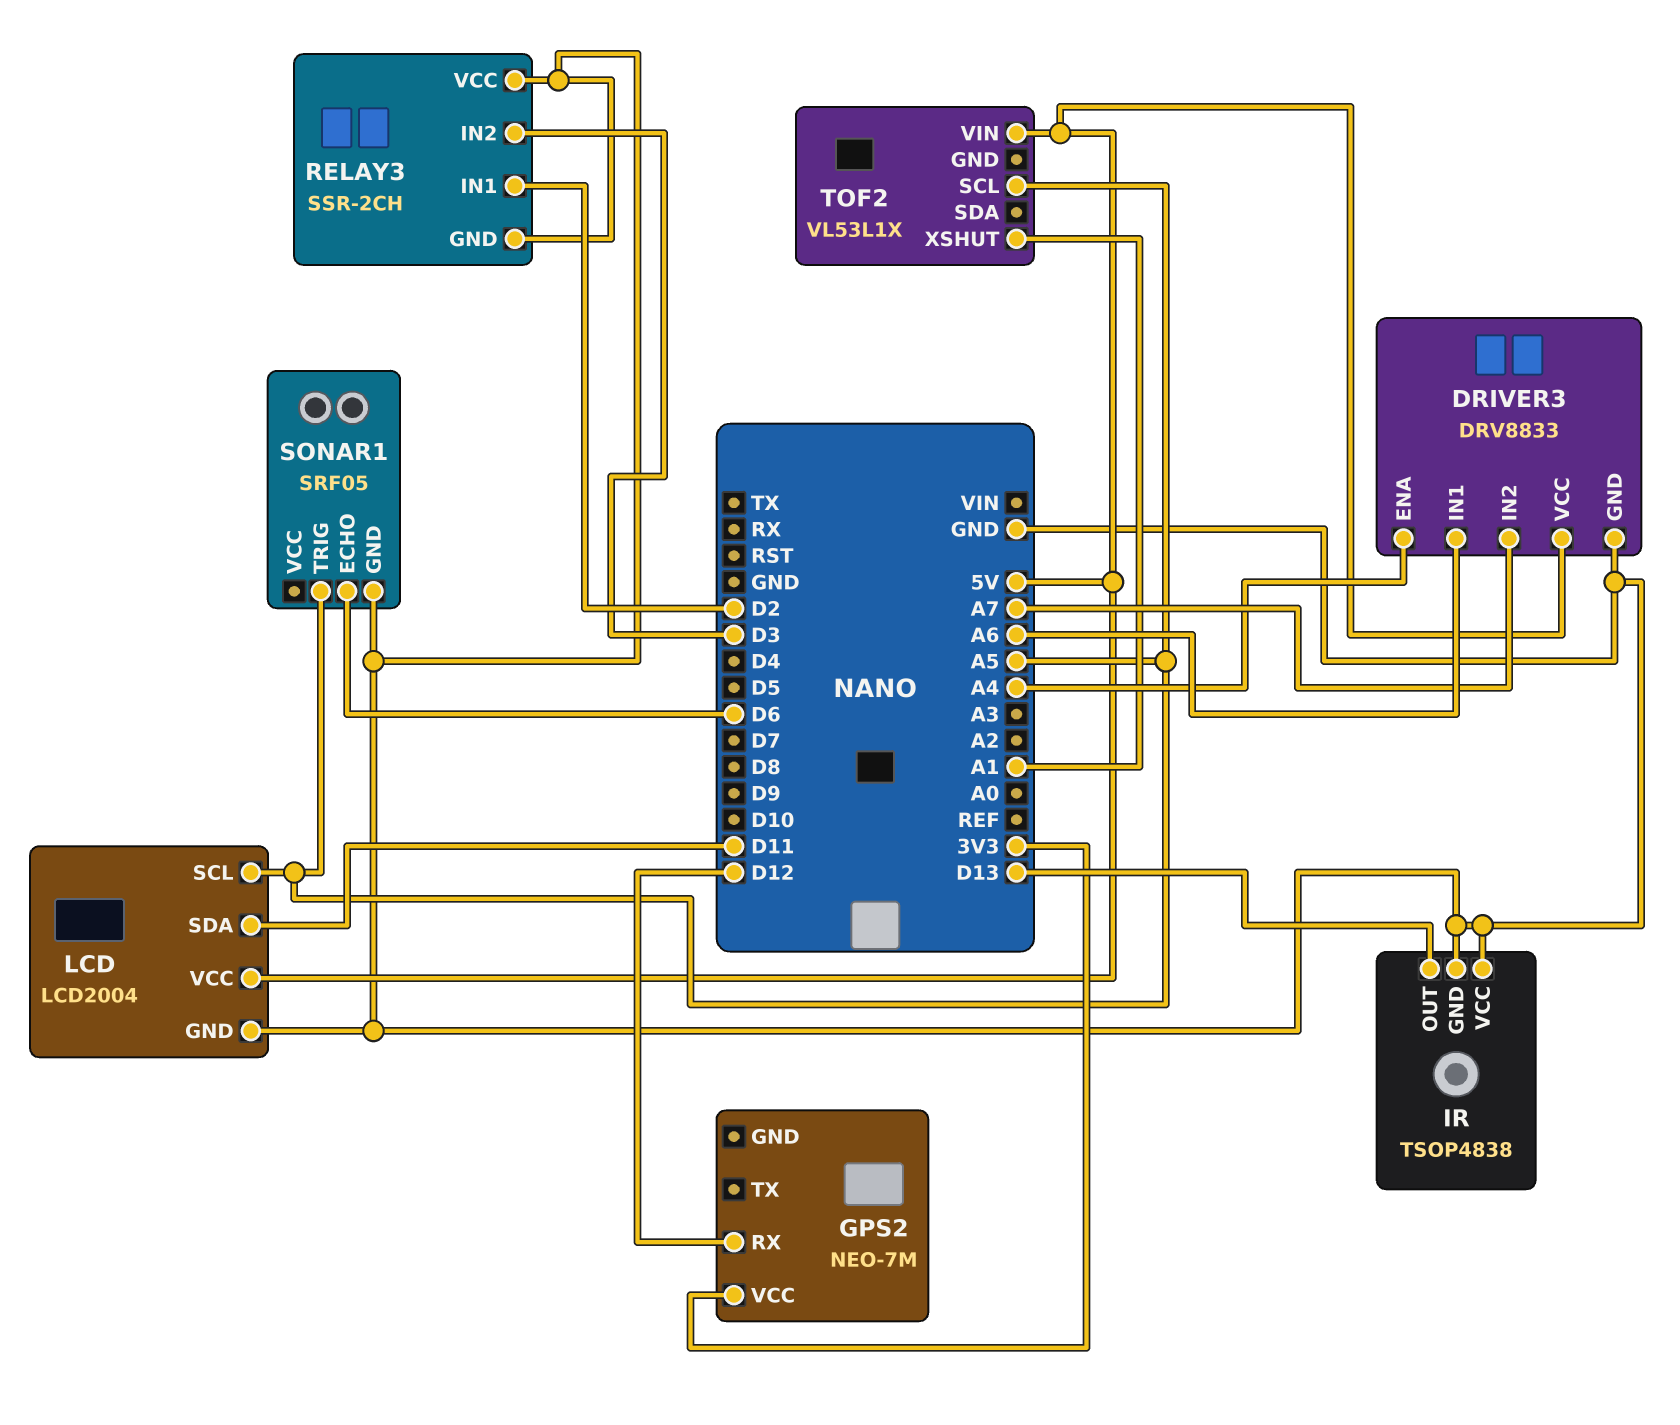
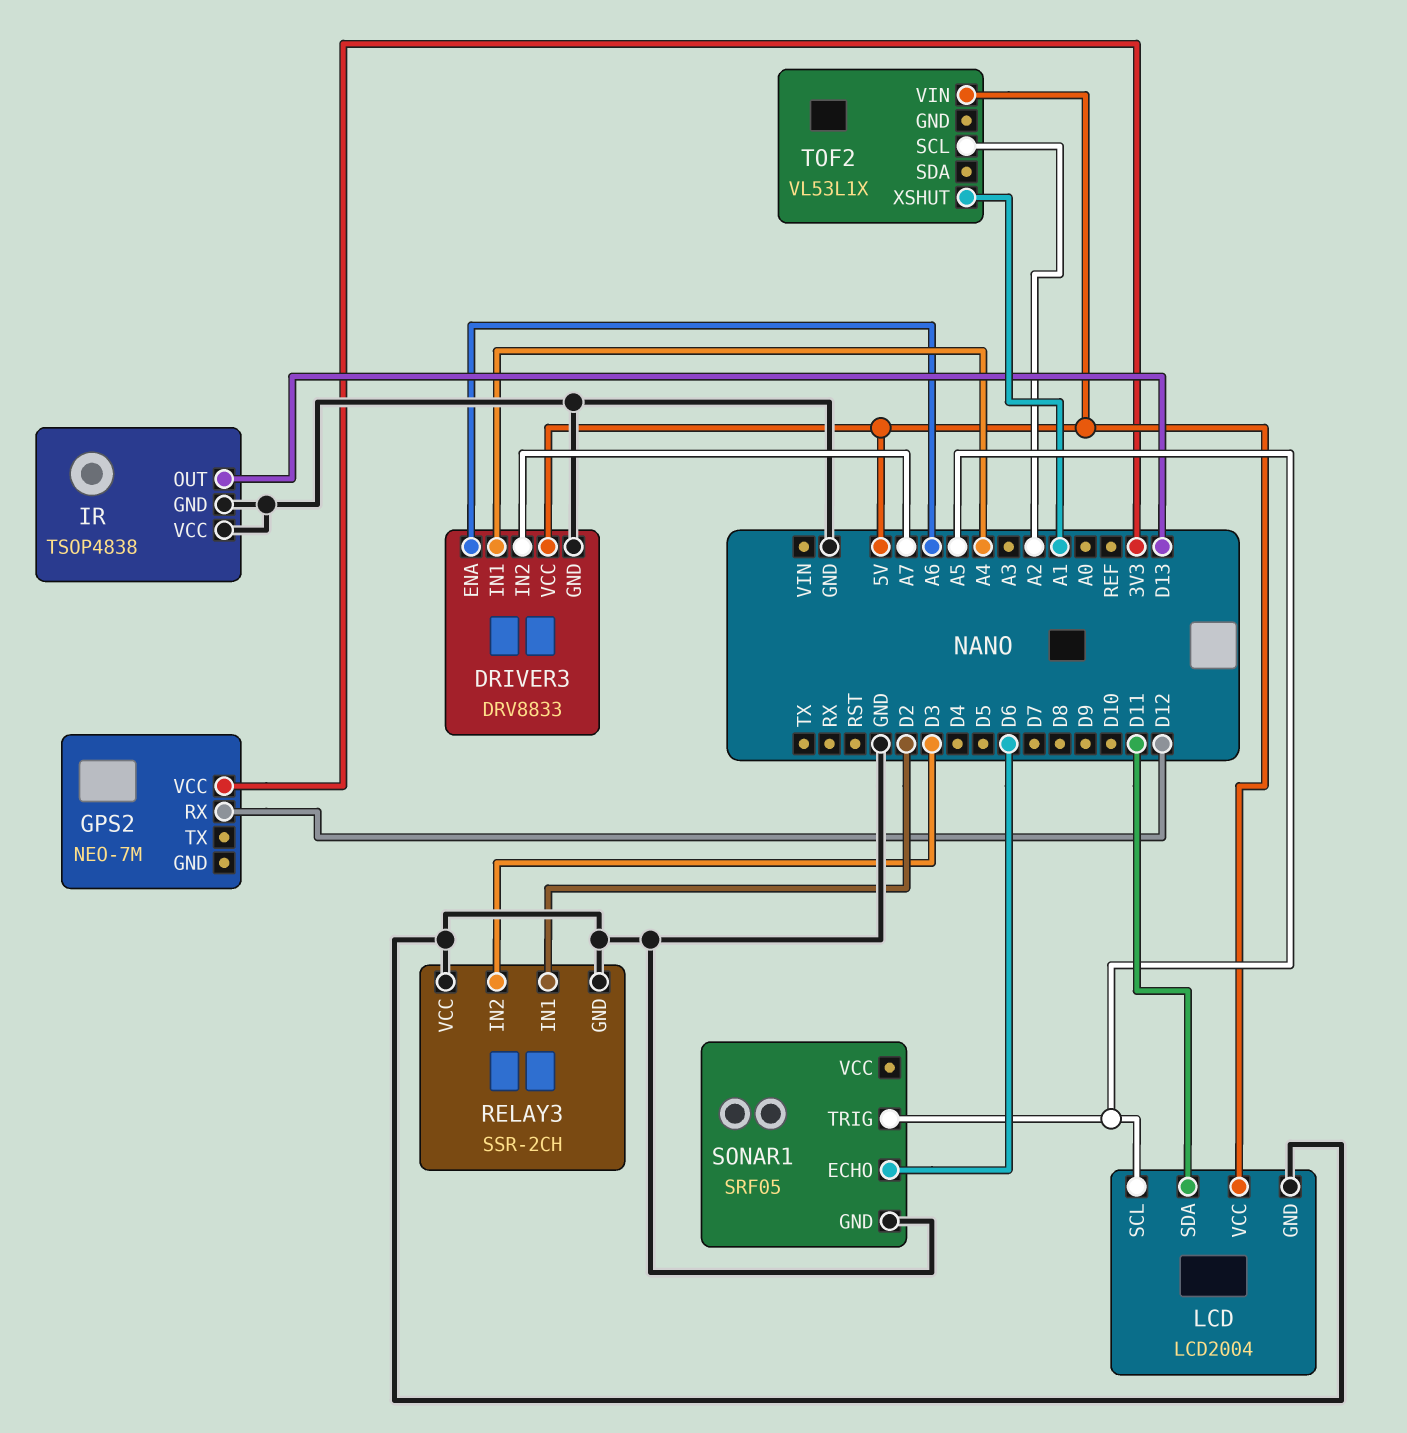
DRIVER3 pin ENA: A4 -> A6
DRIVER3 pin IN1: A6 -> A4
TOF2 pin SCL: A5 -> A2

